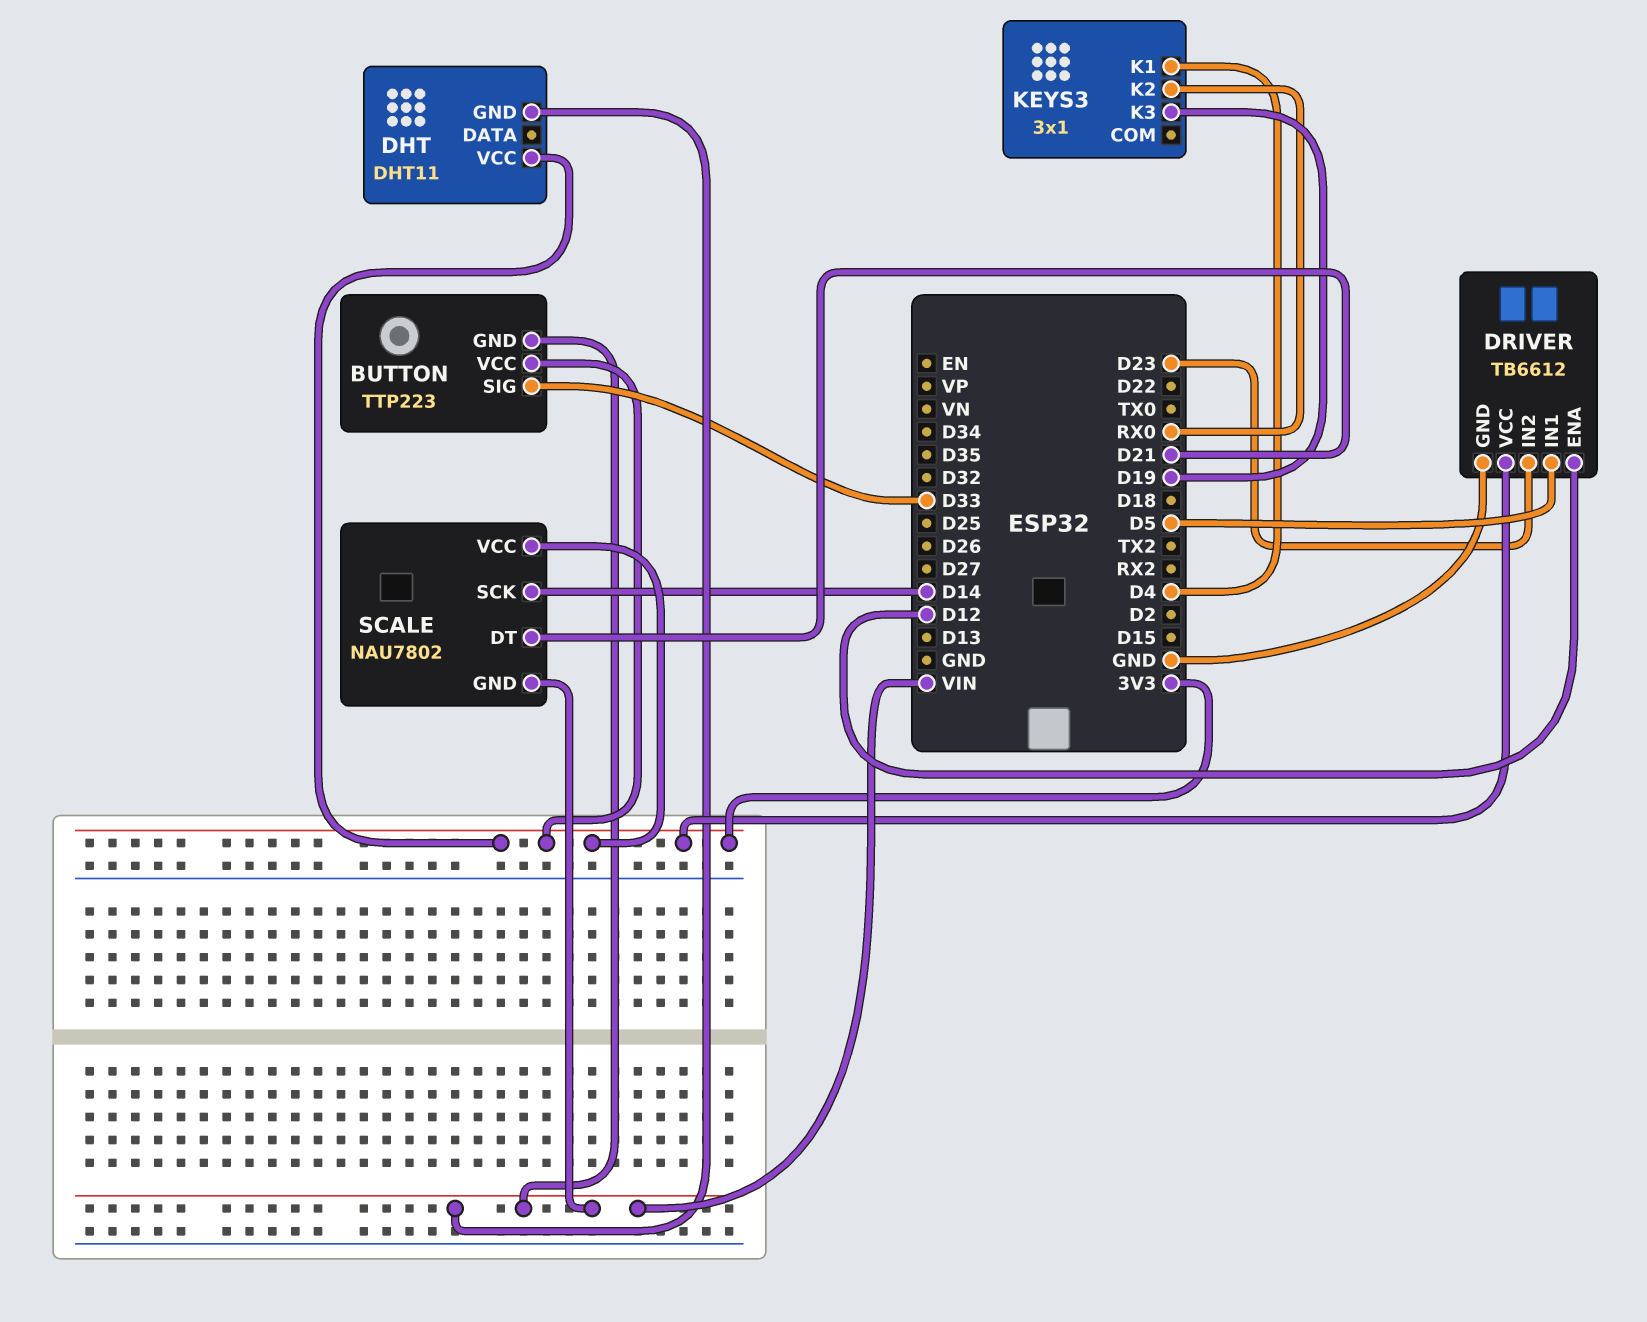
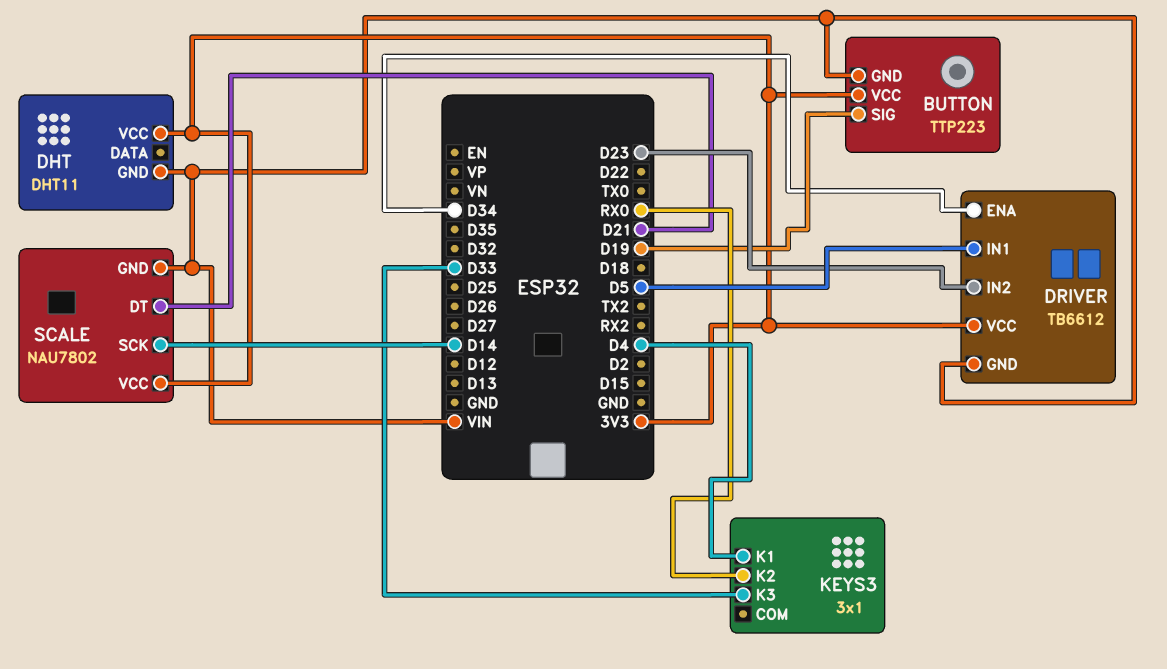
BUTTON pin SIG: D33 -> D19
DRIVER pin ENA: D12 -> D34
DRIVER pin GND: GND -> VIN
KEYS3 pin K3: D19 -> D33

